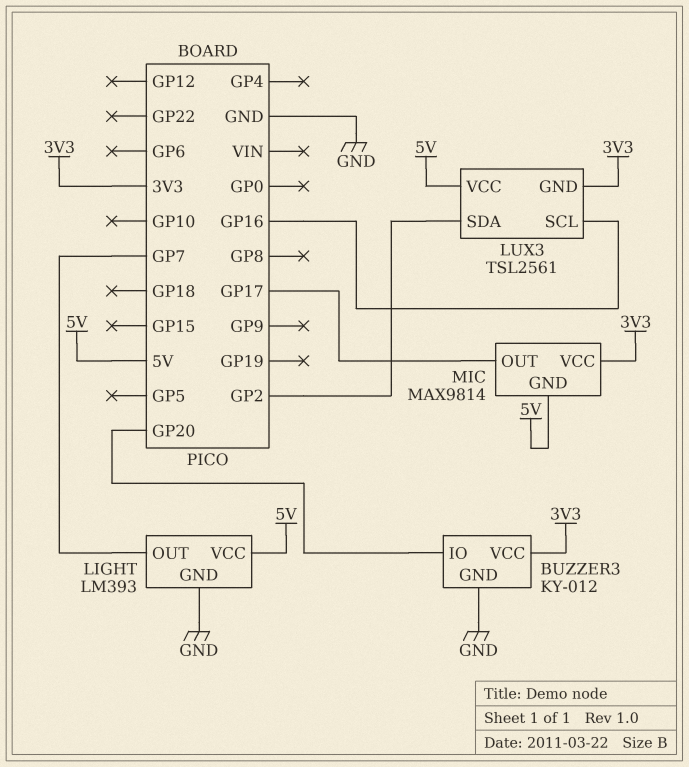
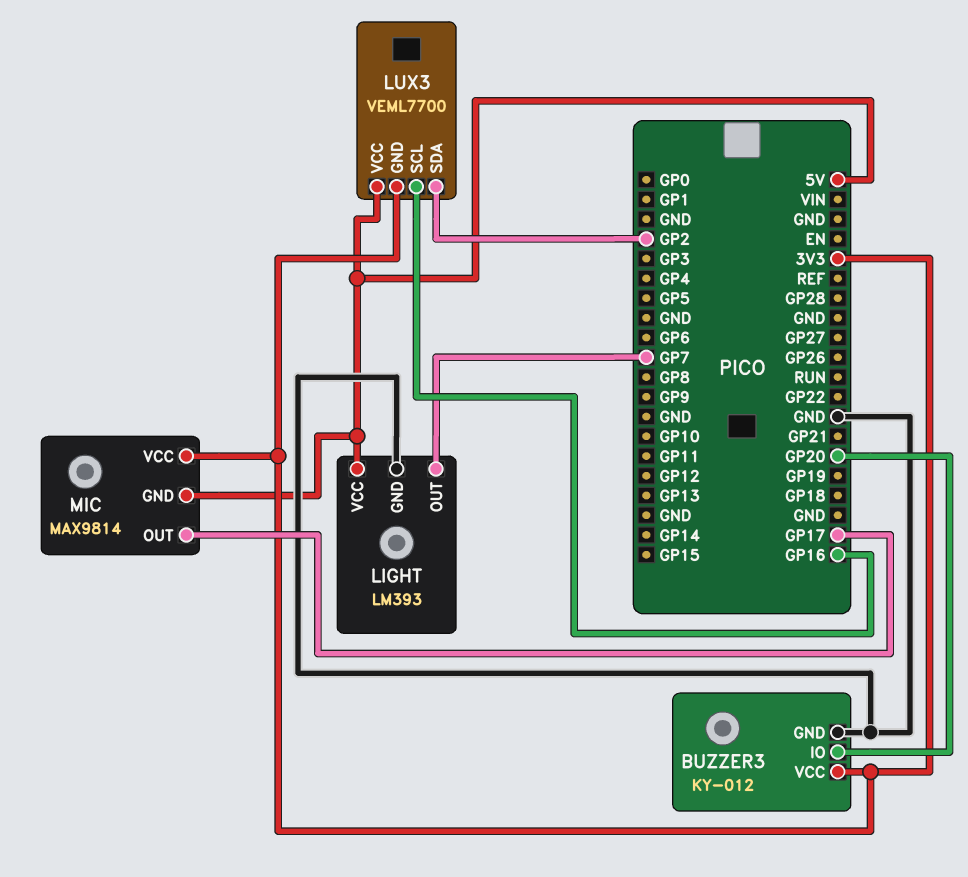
LUX3: TSL2561 -> VEML7700

